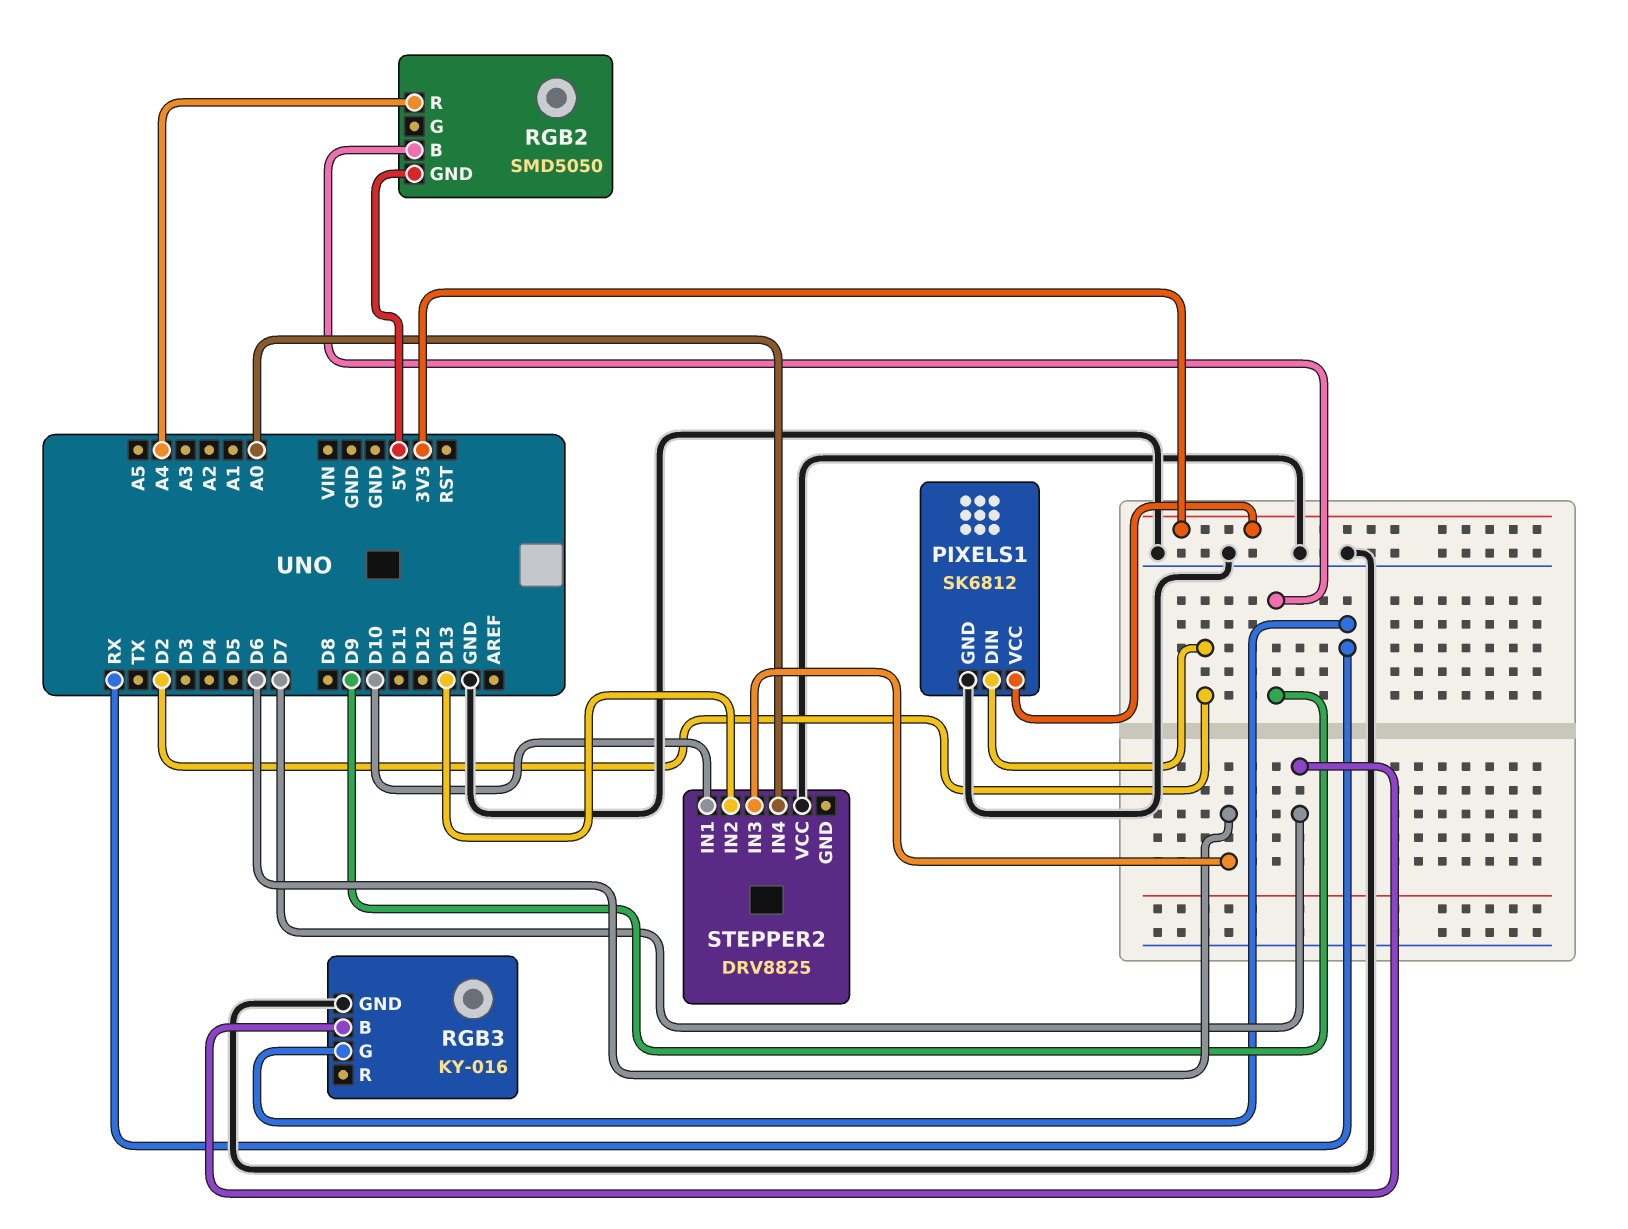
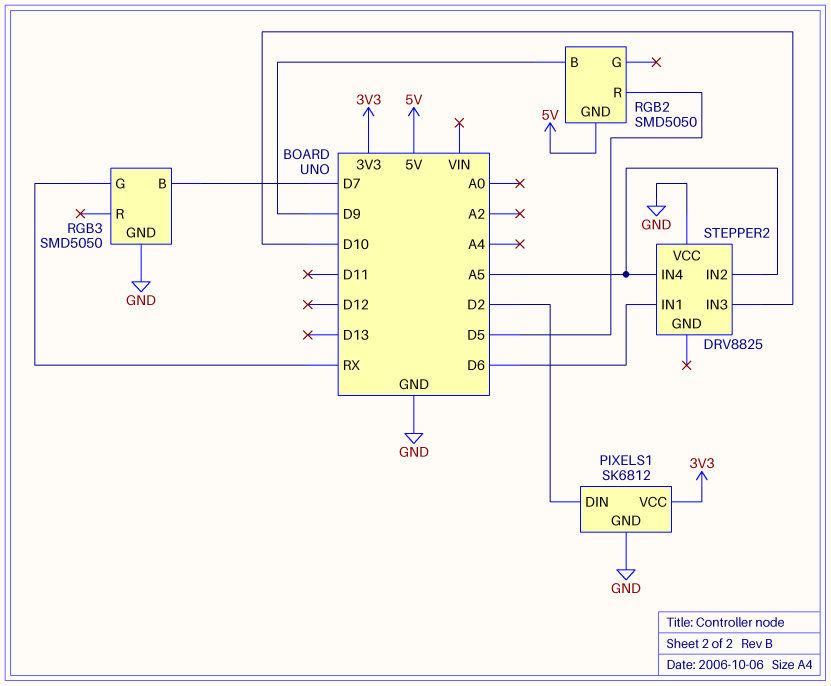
RGB2 pin R: A4 -> D5
RGB3: KY-016 -> SMD5050
STEPPER2 pin IN1: D10 -> D6
STEPPER2 pin IN2: D13 -> A5
STEPPER2 pin IN3: D6 -> D10
STEPPER2 pin IN4: A0 -> A5

